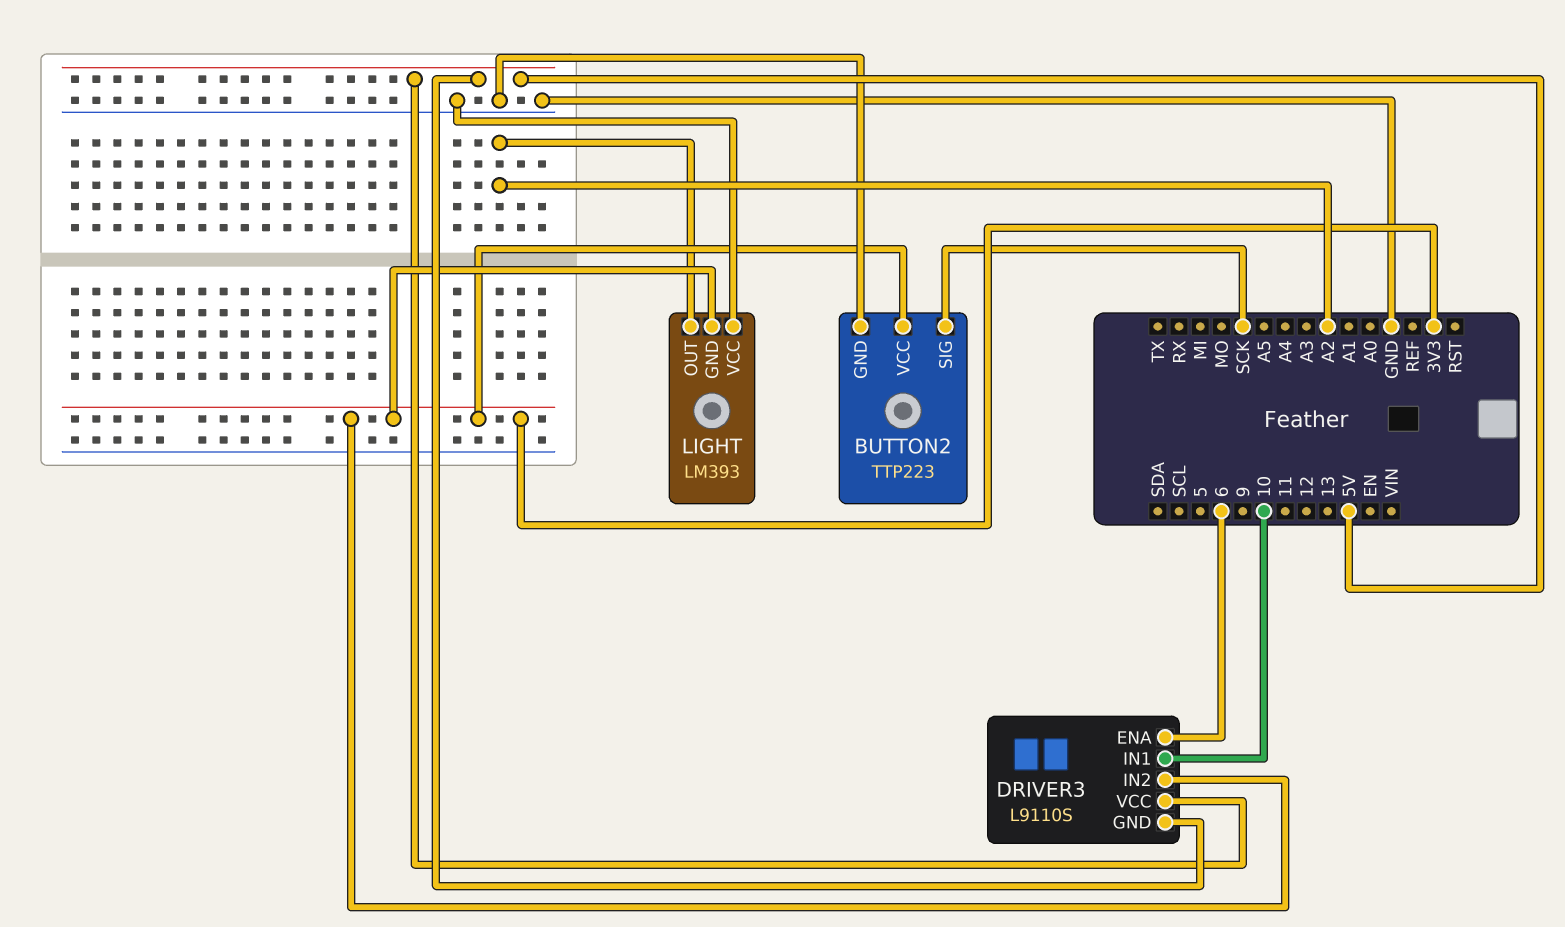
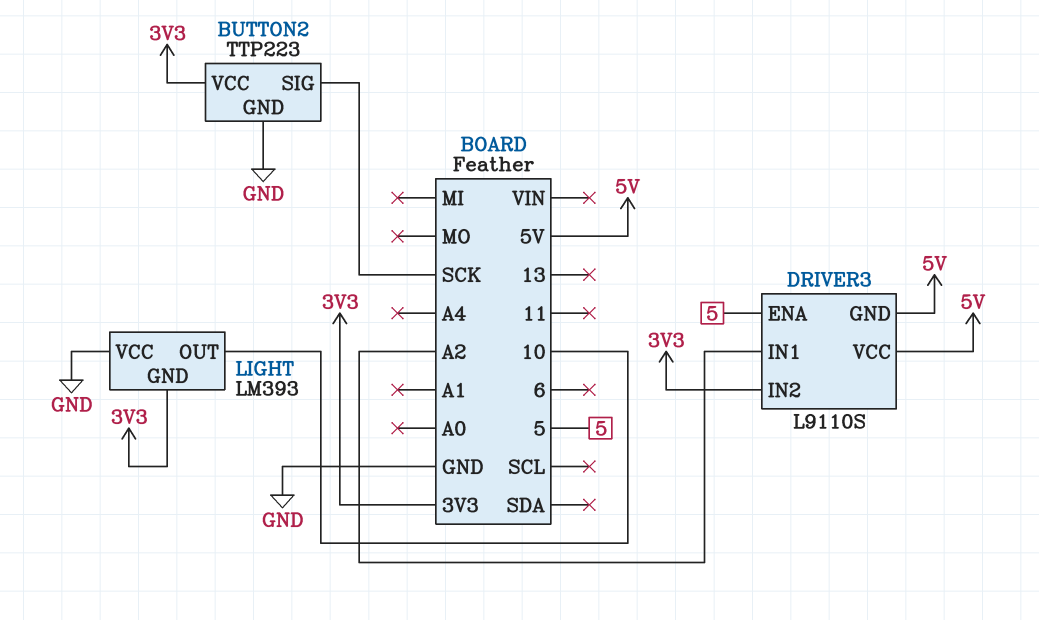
DRIVER3 pin ENA: 6 -> 5
DRIVER3 pin IN1: 10 -> A2
LIGHT pin OUT: A2 -> 10

